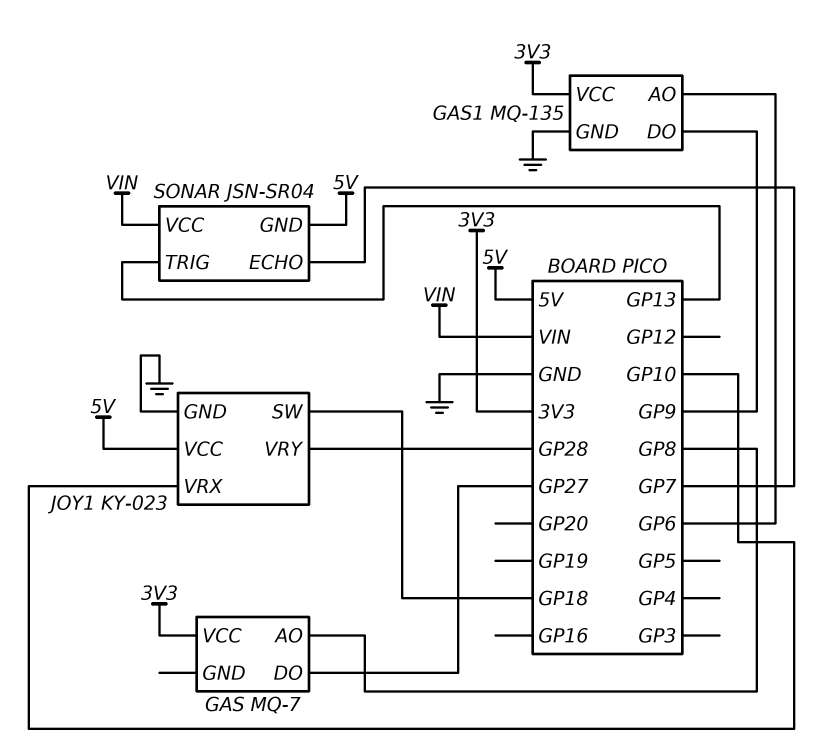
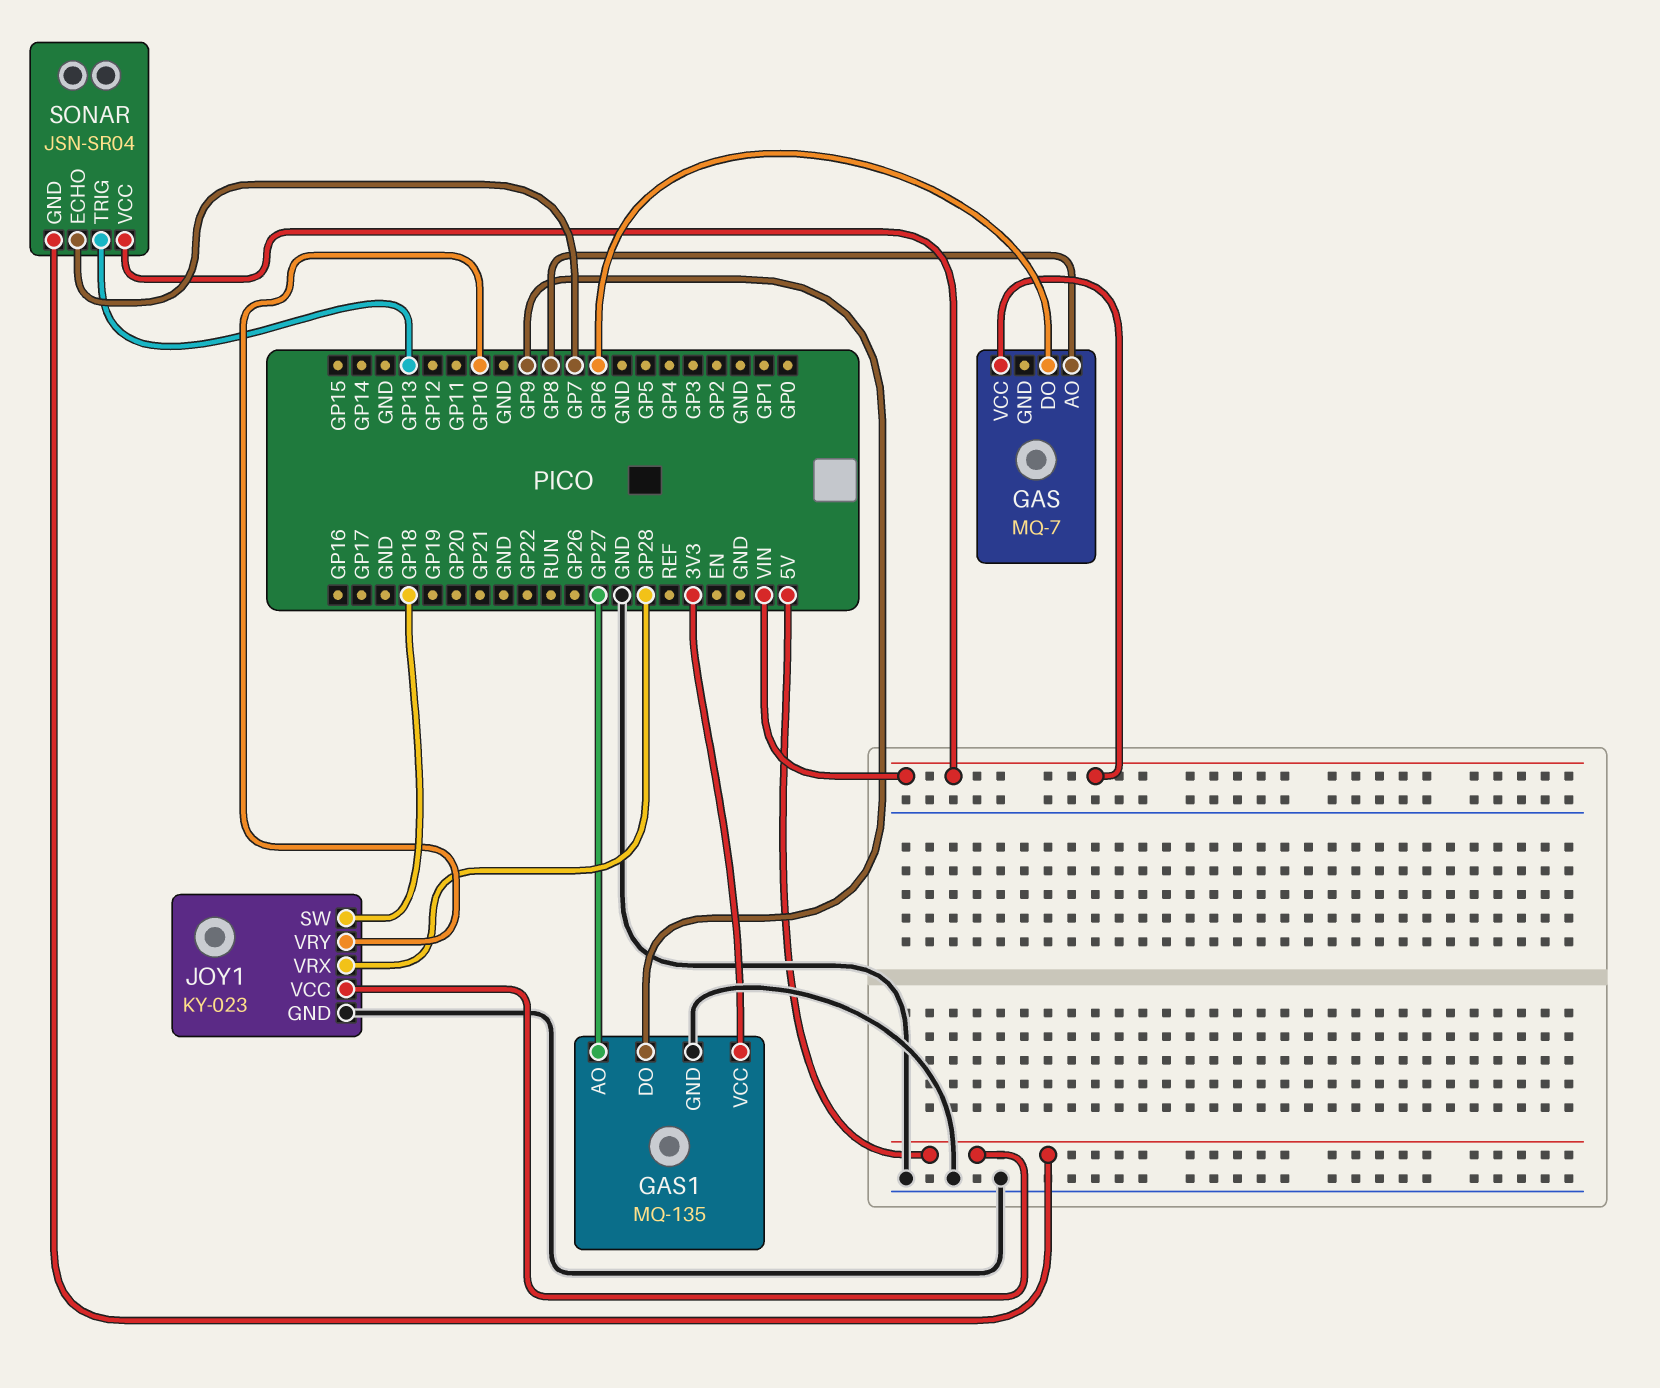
GAS pin DO: GP27 -> GP6
GAS pin VCC: 3V3 -> VIN
GAS1 pin AO: GP6 -> GP27
JOY1 pin VRX: GP10 -> GP28
JOY1 pin VRY: GP28 -> GP10

